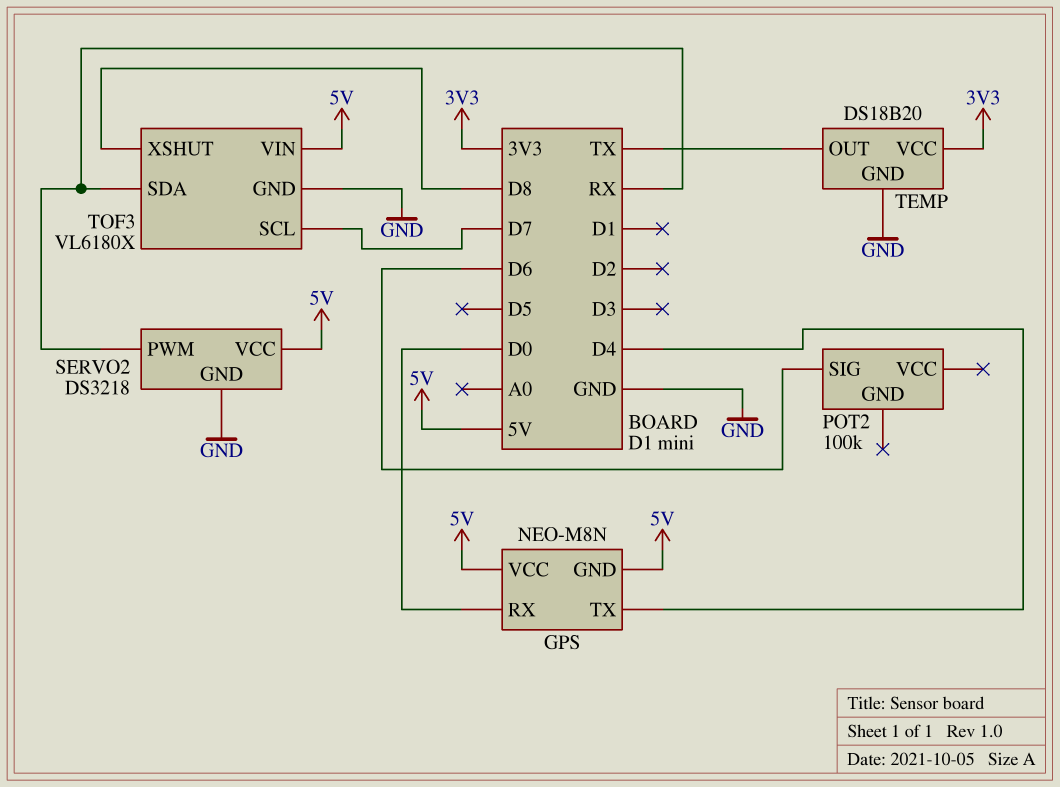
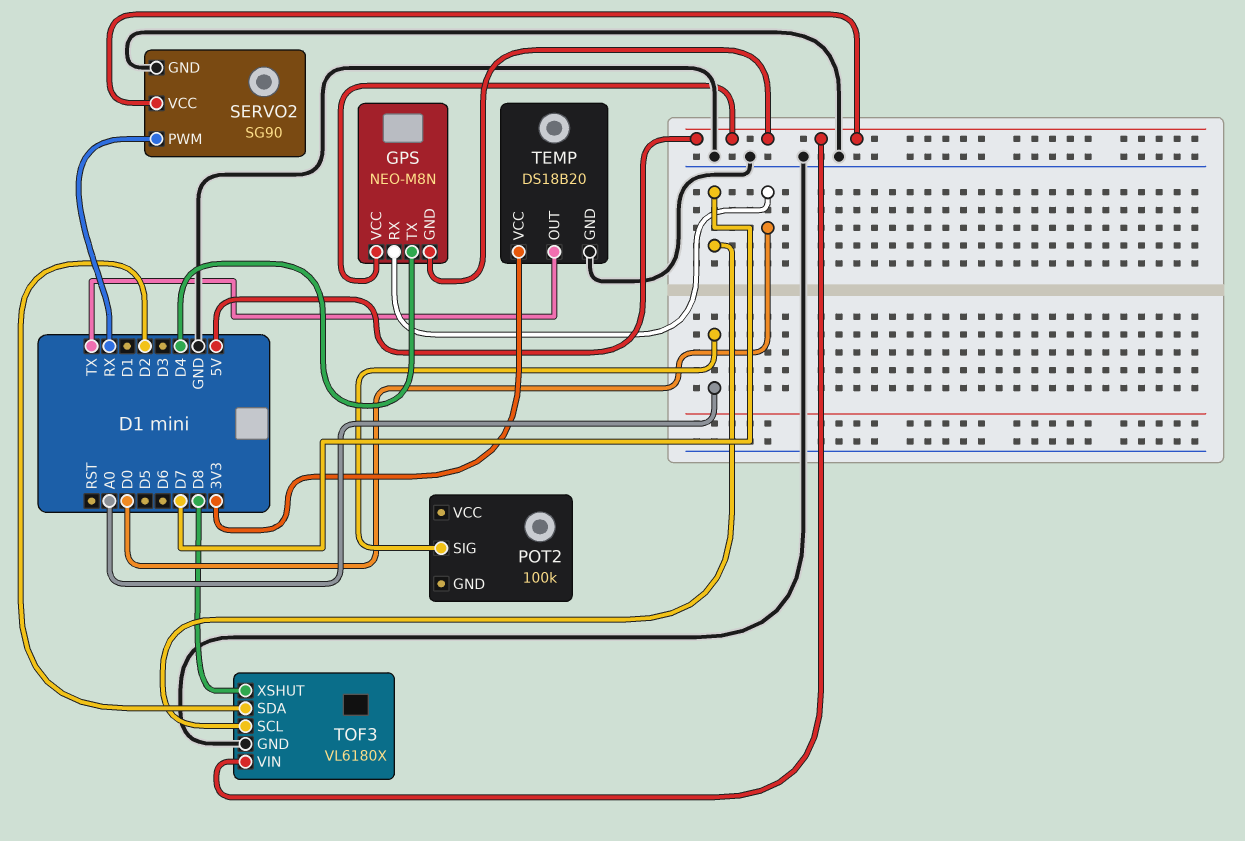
POT2 pin SIG: D6 -> A0
SERVO2: DS3218 -> SG90
TOF3 pin SDA: RX -> D2

